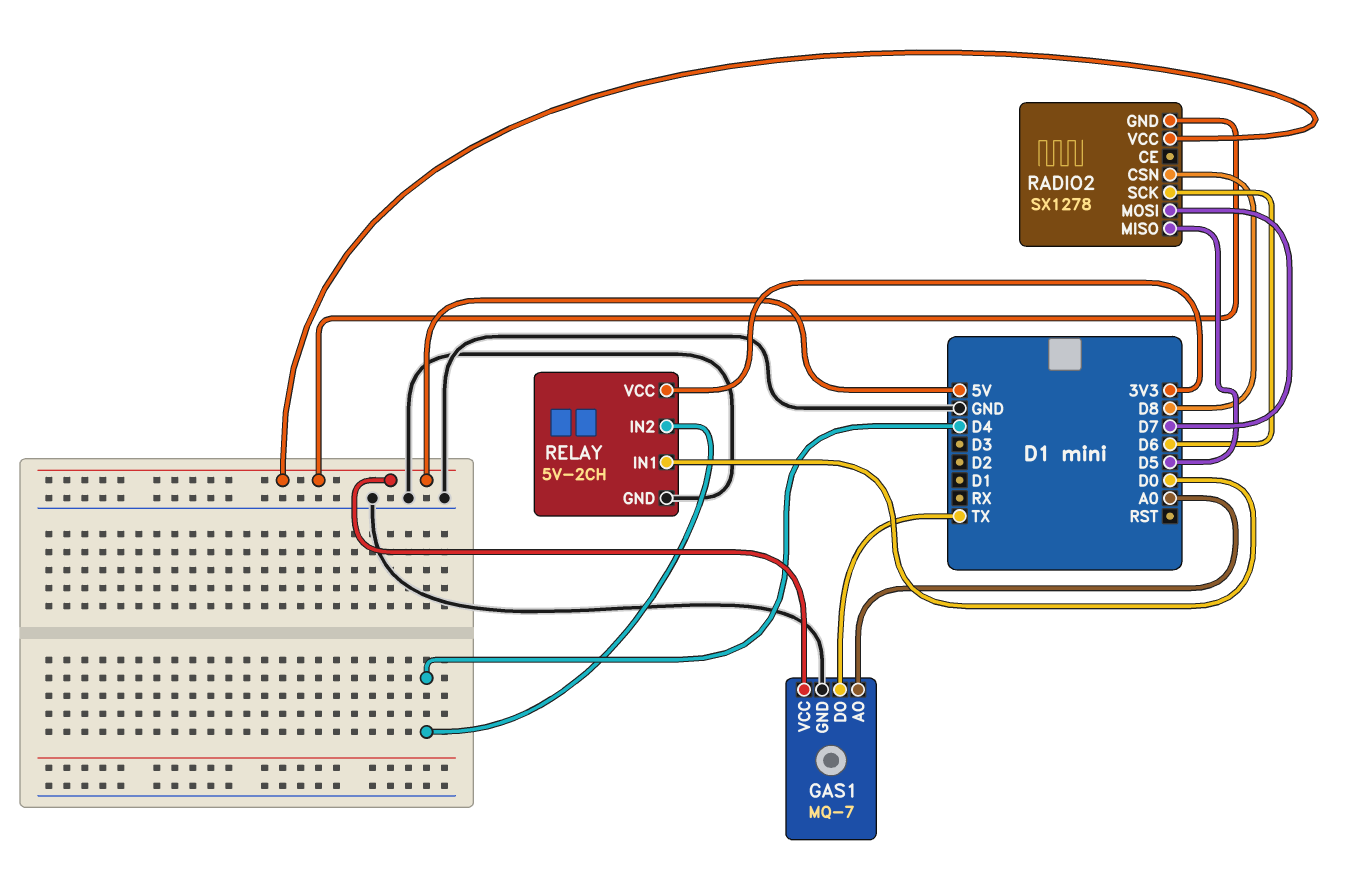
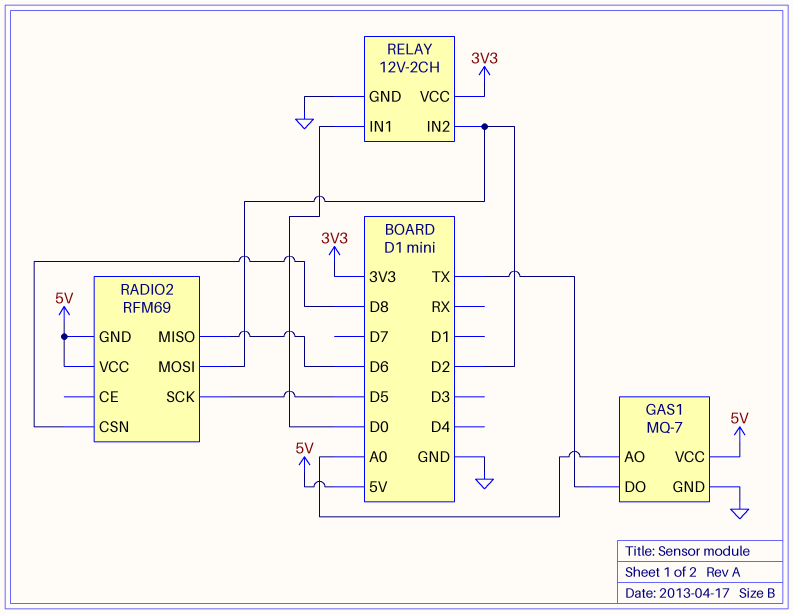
RADIO2: SX1278 -> RFM69
RADIO2 pin MISO: D5 -> D6
RADIO2 pin MOSI: D7 -> D2
RADIO2 pin SCK: D6 -> D5
RELAY: 5V-2CH -> 12V-2CH
RELAY pin IN2: D4 -> D2

